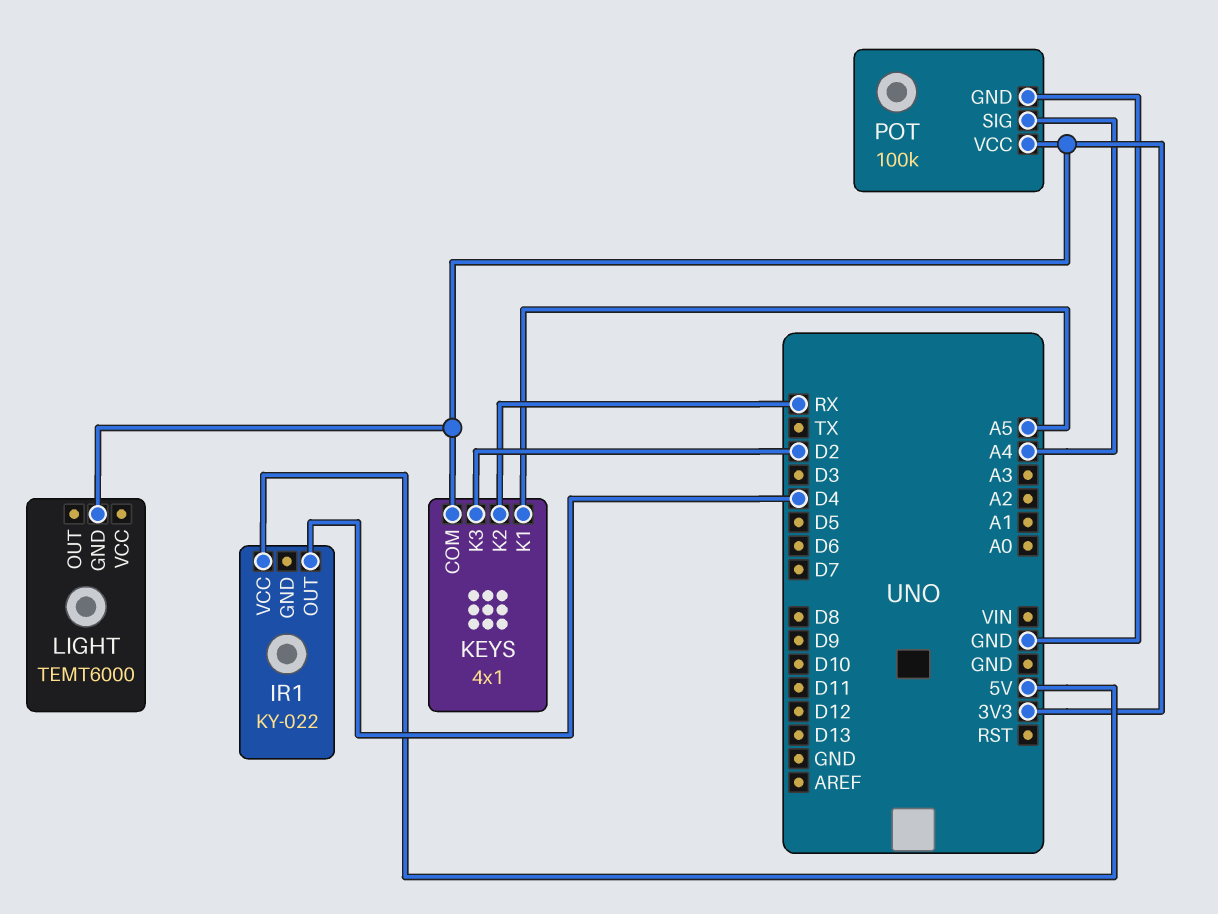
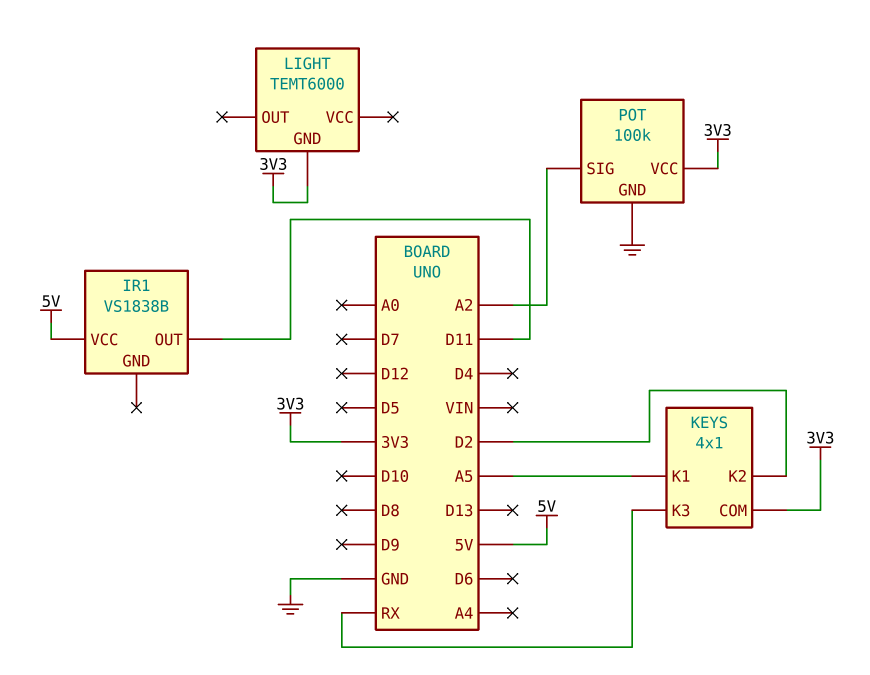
IR1: KY-022 -> VS1838B
IR1 pin OUT: D4 -> D11
KEYS pin K2: RX -> D2
KEYS pin K3: D2 -> RX
POT pin SIG: A4 -> A2

